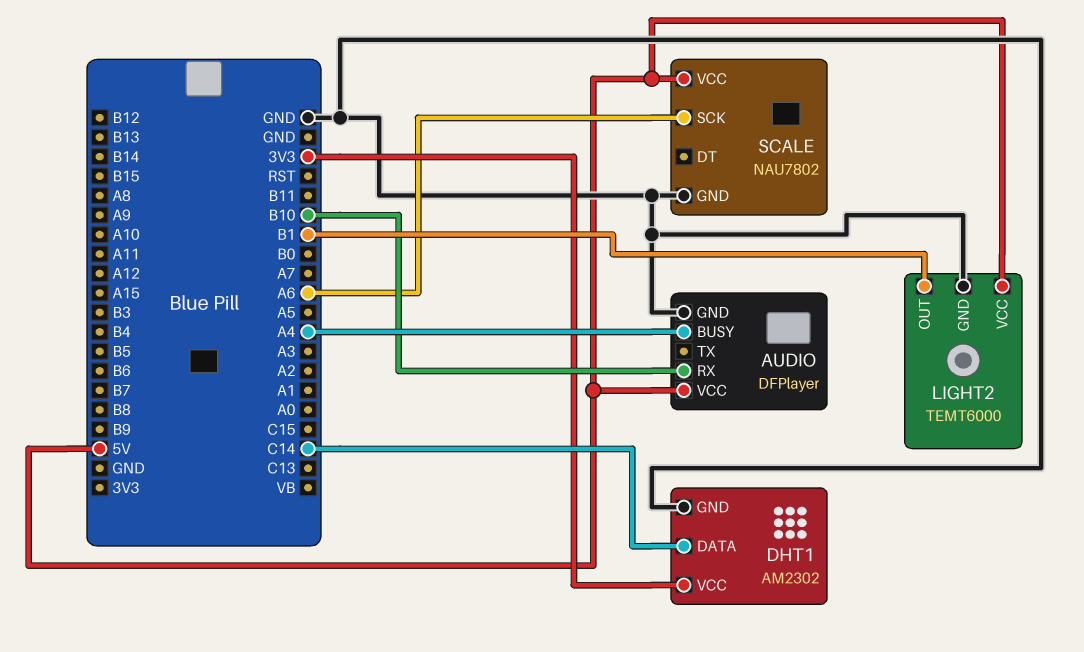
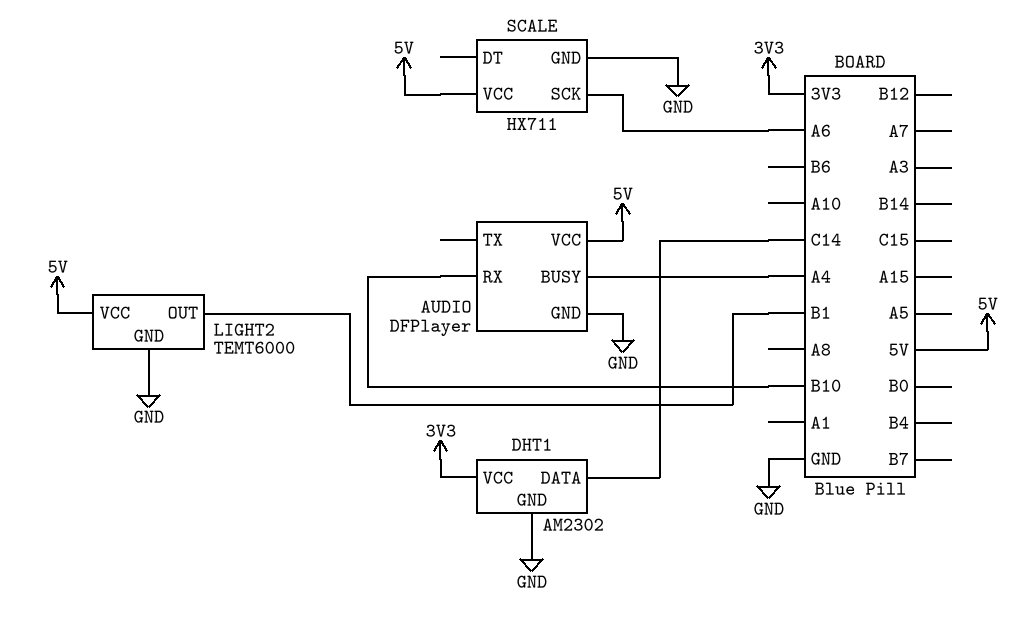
SCALE: NAU7802 -> HX711

